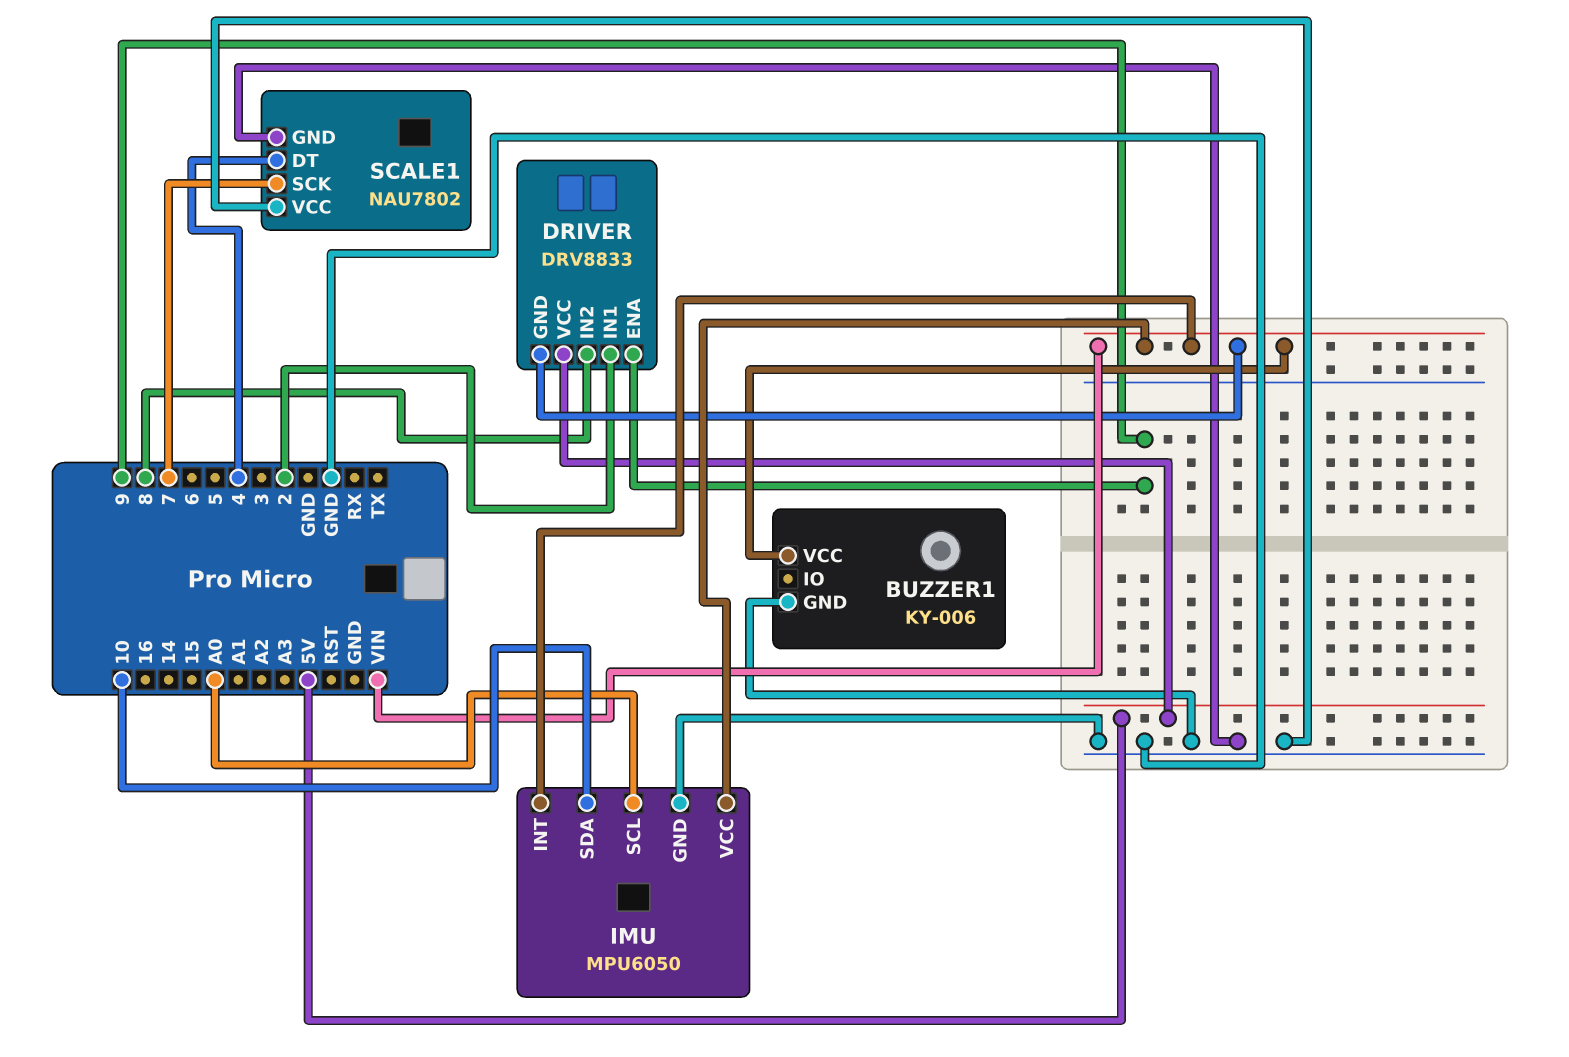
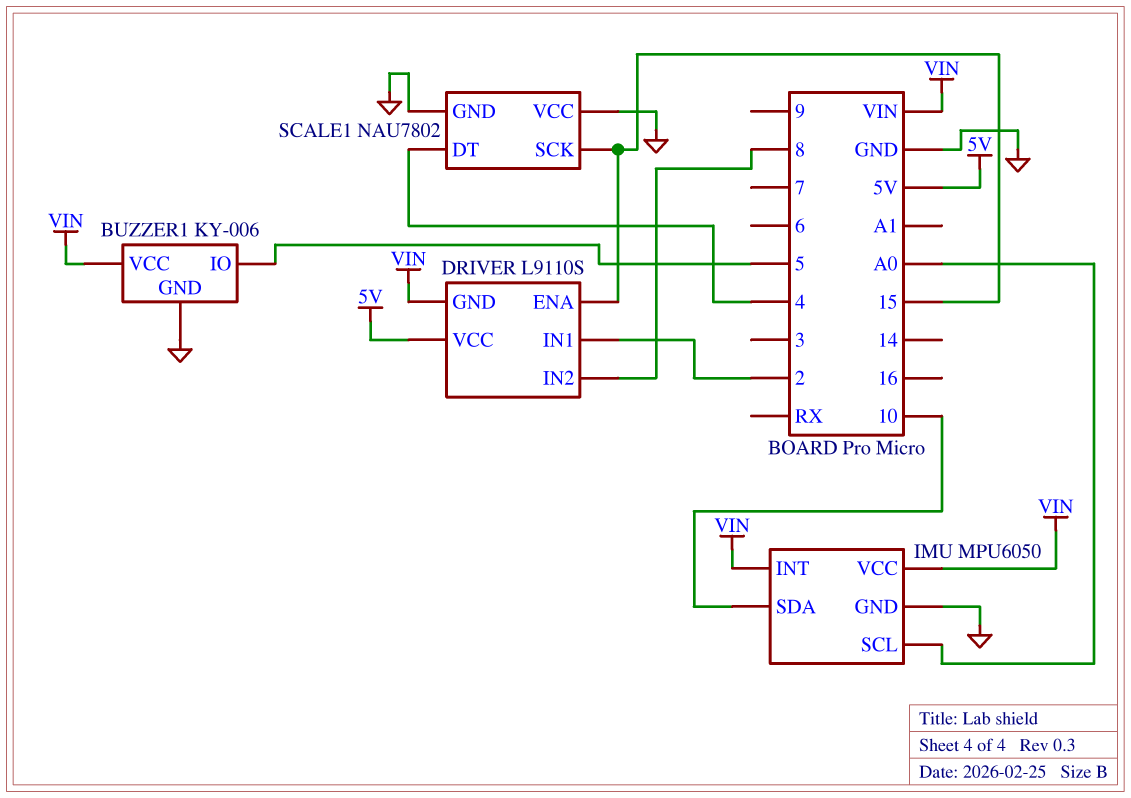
BUZZER1 pin IO: none -> 5
DRIVER: DRV8833 -> L9110S
DRIVER pin ENA: 9 -> 15
SCALE1 pin SCK: 7 -> 15

